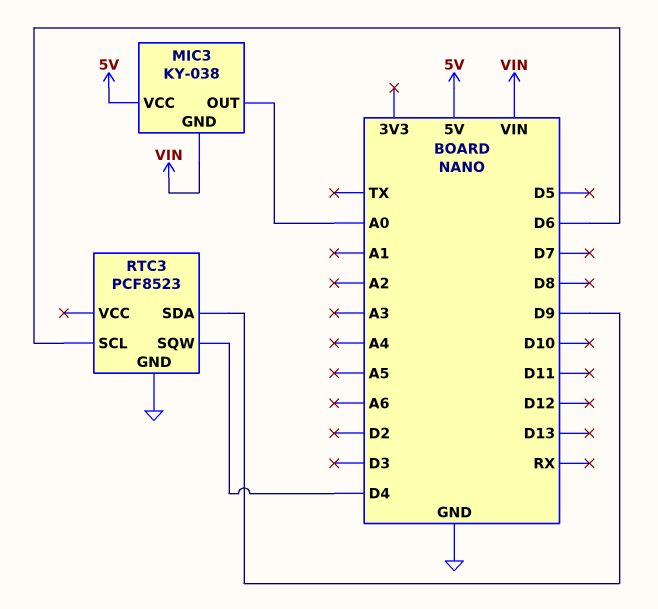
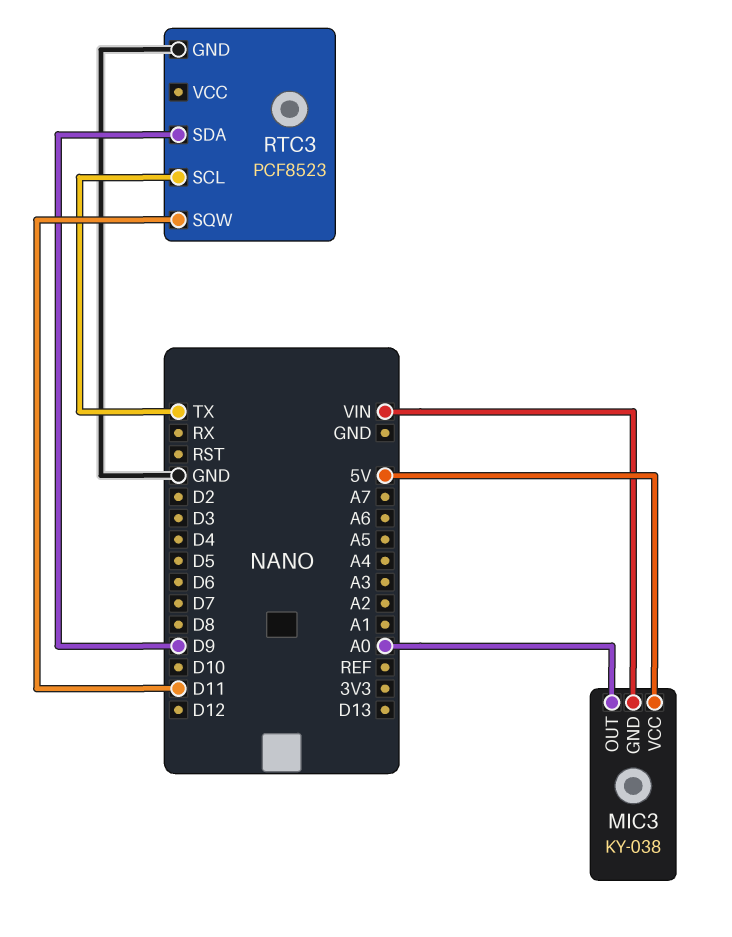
RTC3 pin SCL: D6 -> TX
RTC3 pin SQW: D4 -> D11

